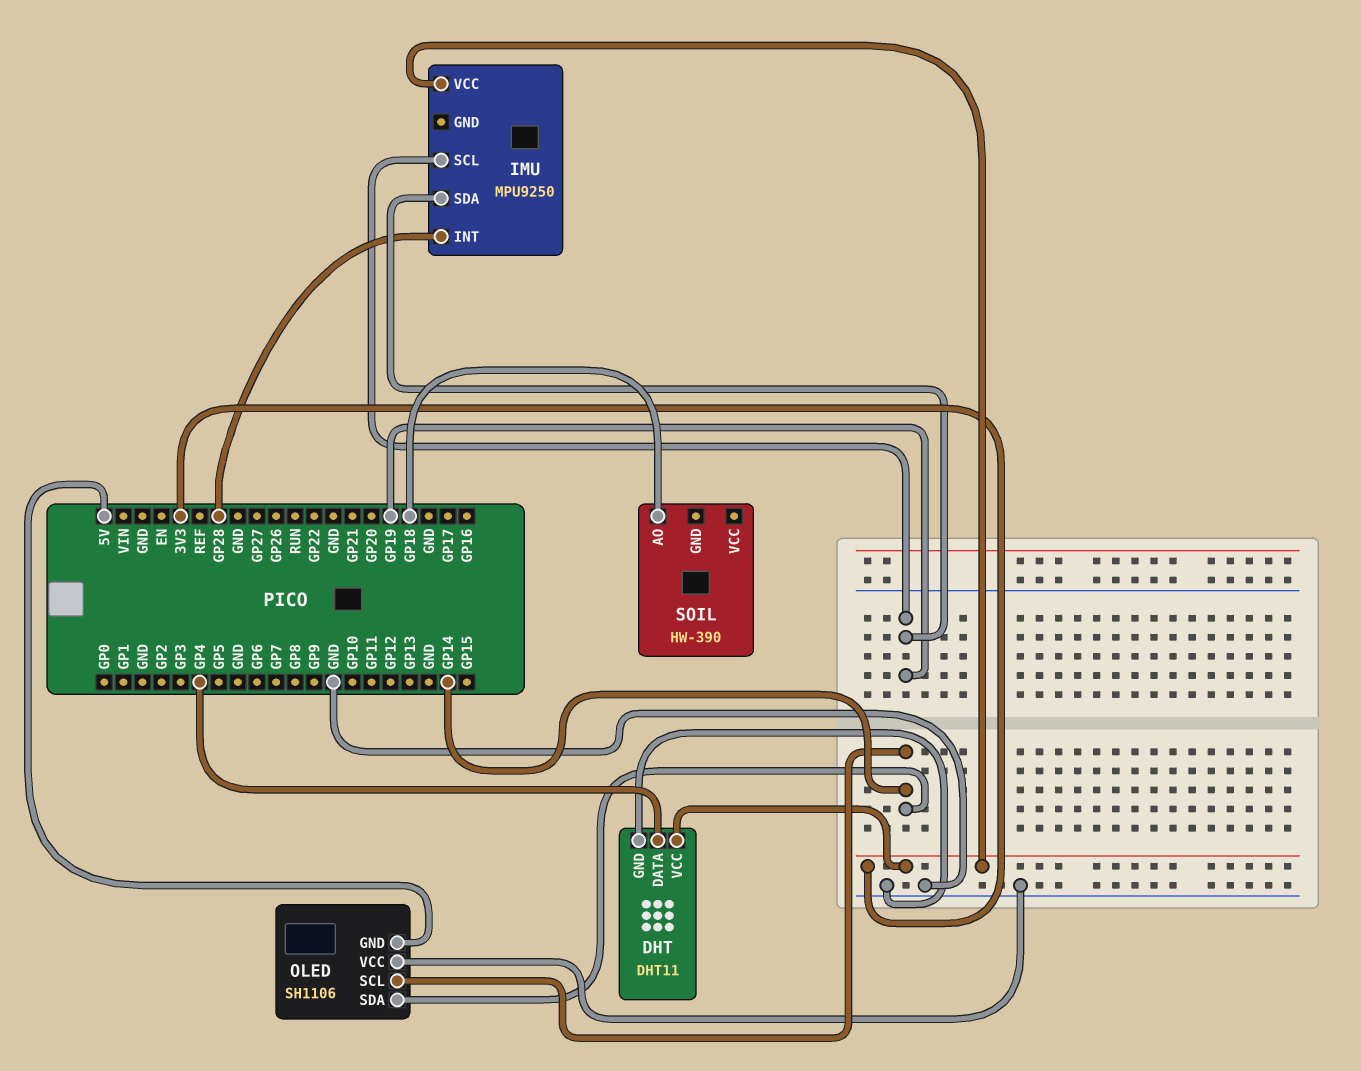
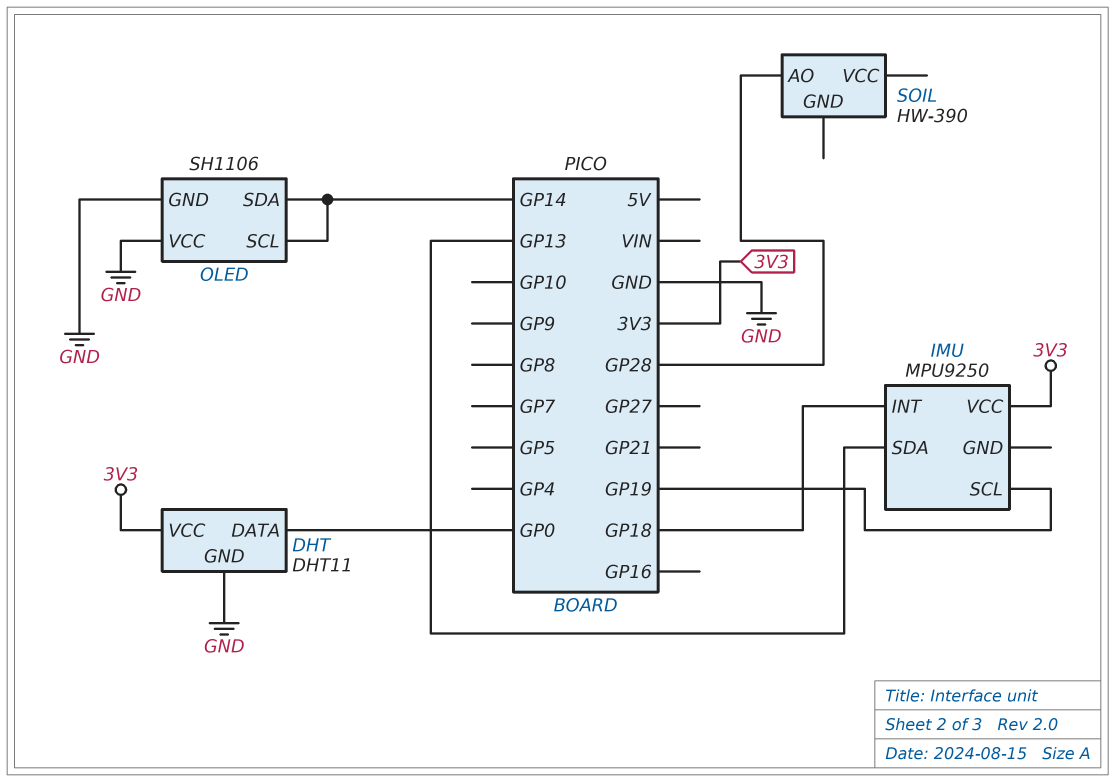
DHT pin DATA: GP4 -> GP0
IMU pin INT: GP28 -> GP18
IMU pin SDA: GP19 -> GP13
OLED pin GND: 5V -> GND
SOIL pin AO: GP18 -> GP28

